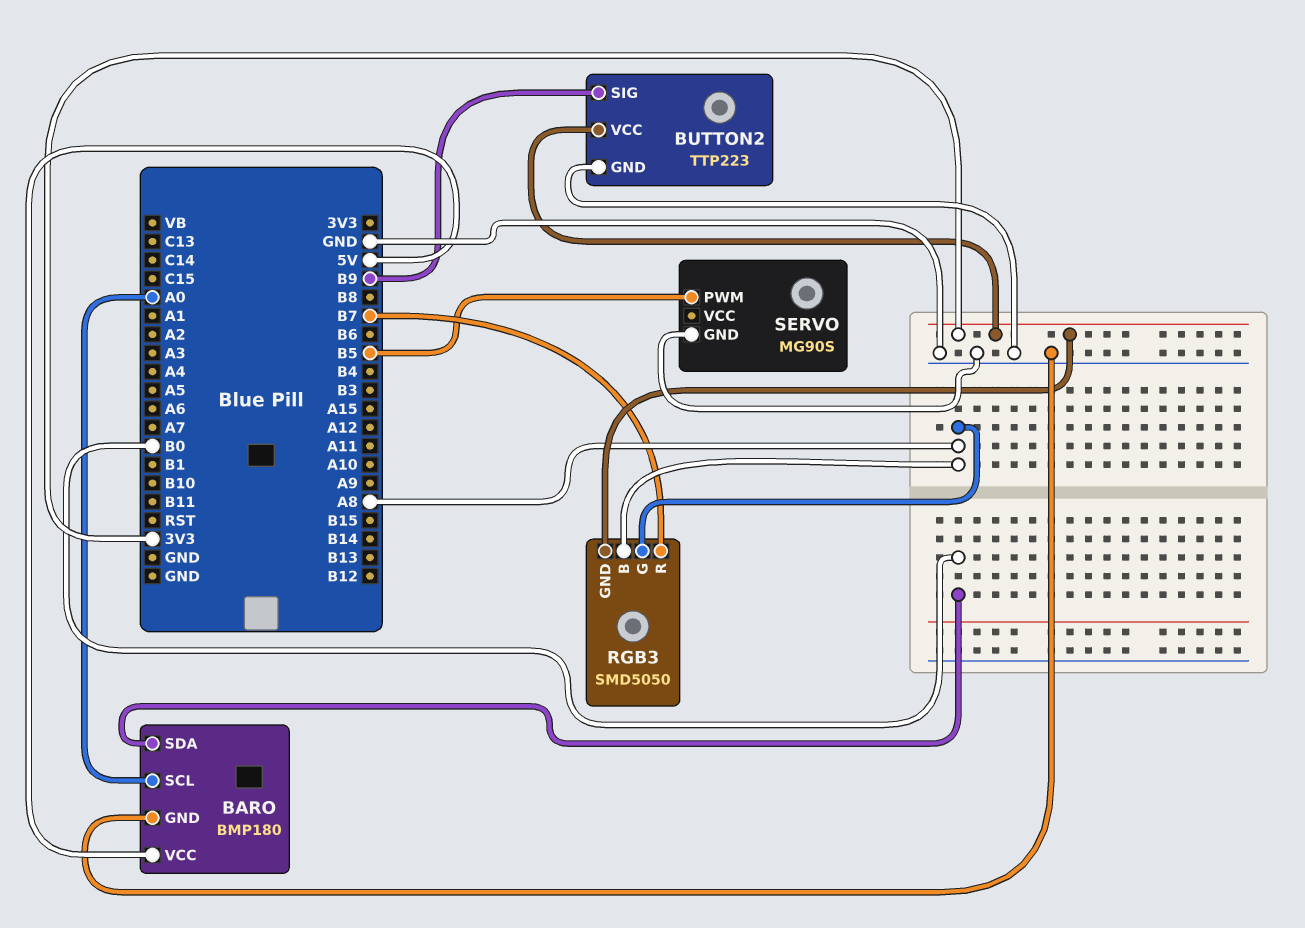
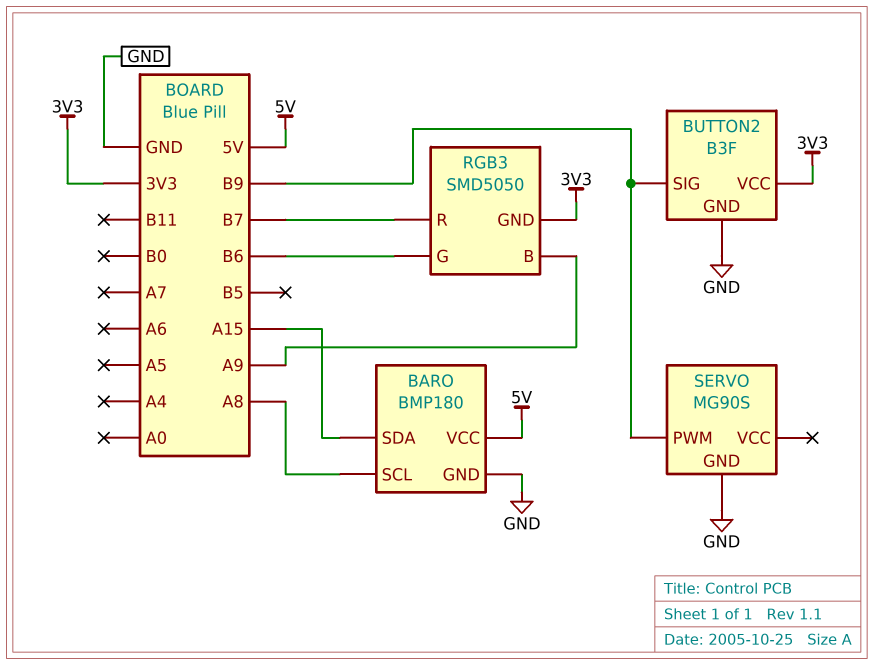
BARO pin SCL: A0 -> A8
BARO pin SDA: B0 -> A15
BUTTON2: TTP223 -> B3F
RGB3 pin B: A8 -> A9
RGB3 pin G: A8 -> B6
SERVO pin PWM: B5 -> B9

